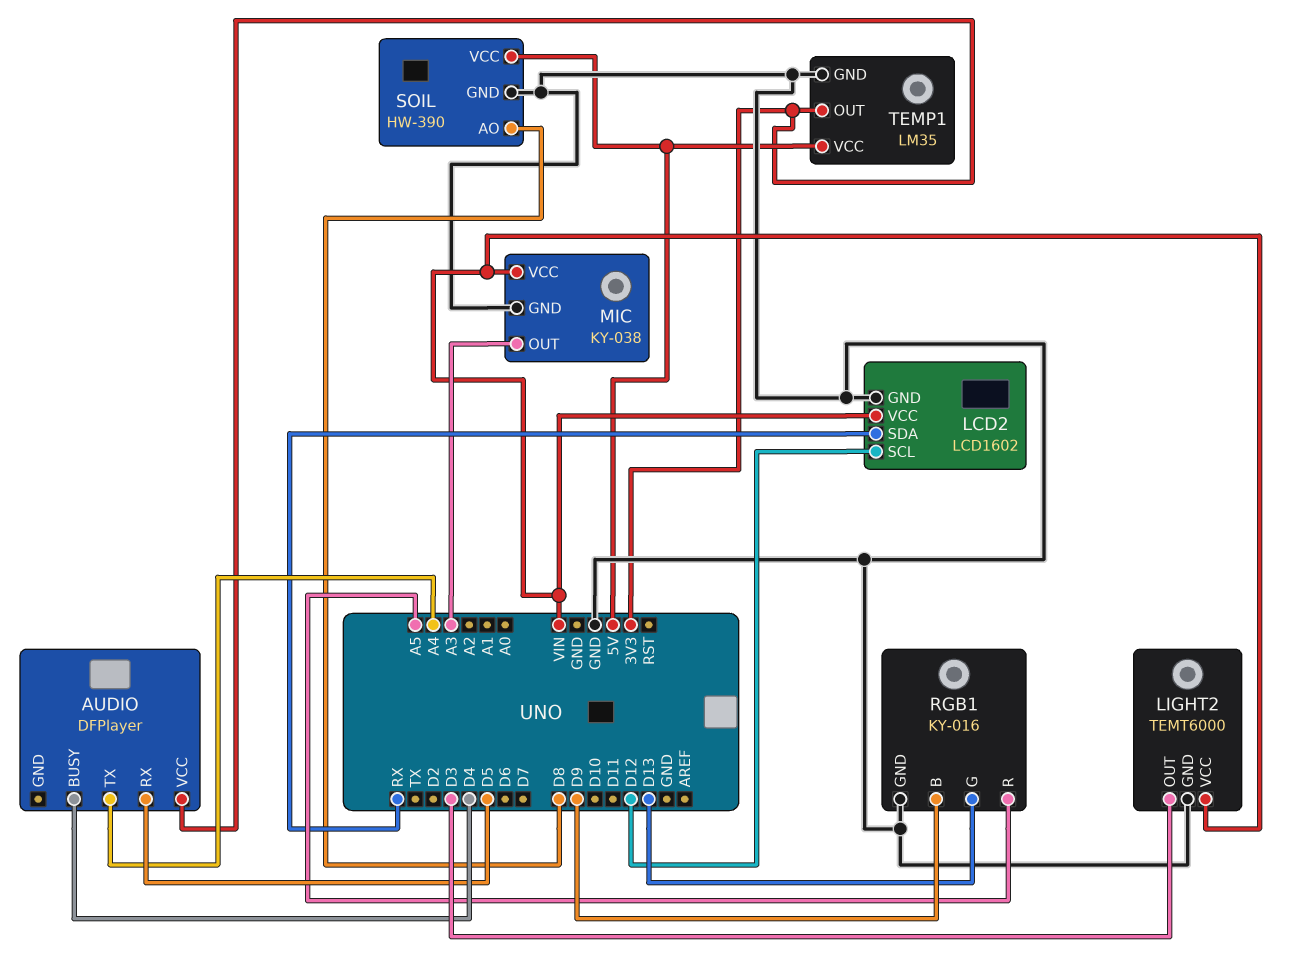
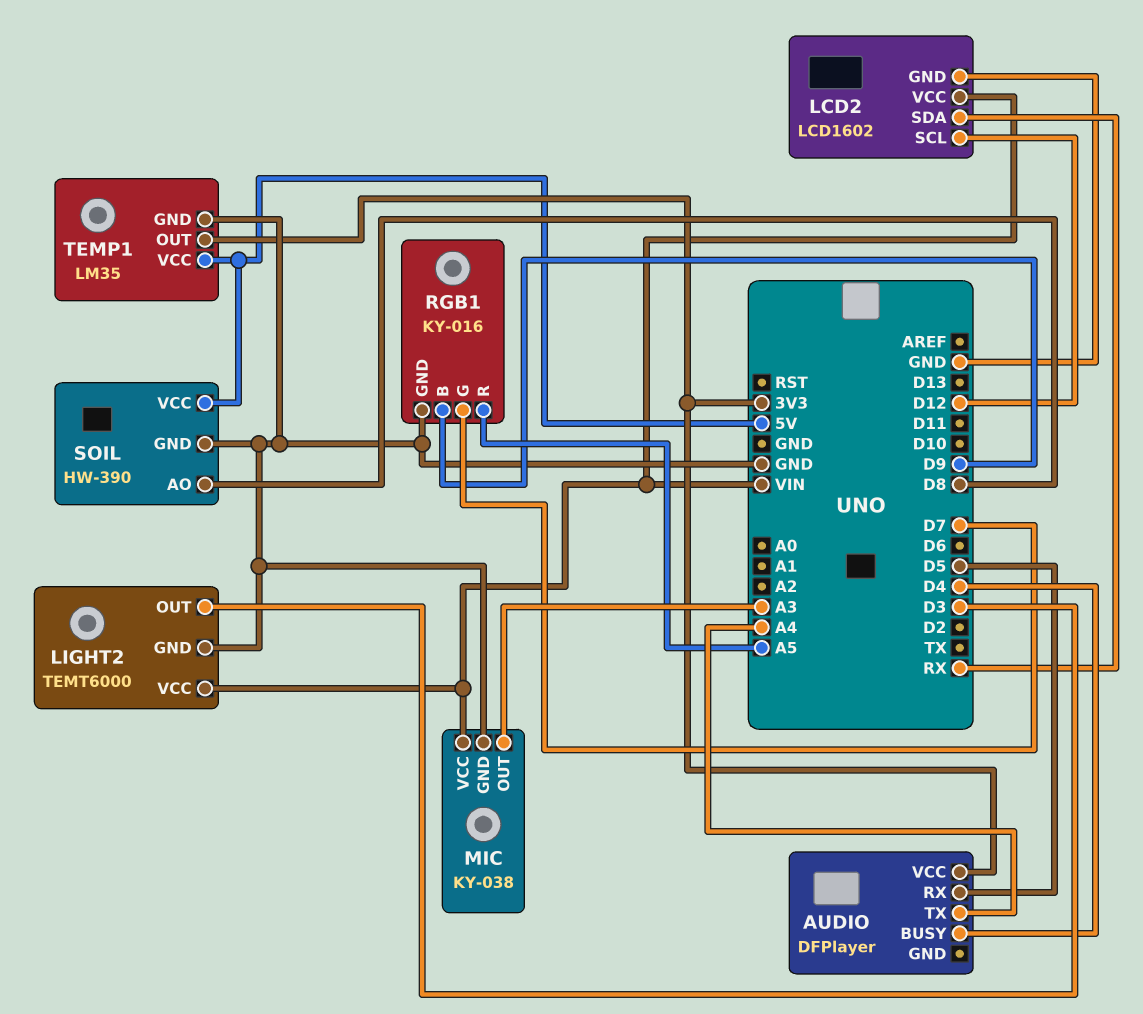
RGB1 pin G: D13 -> D7

